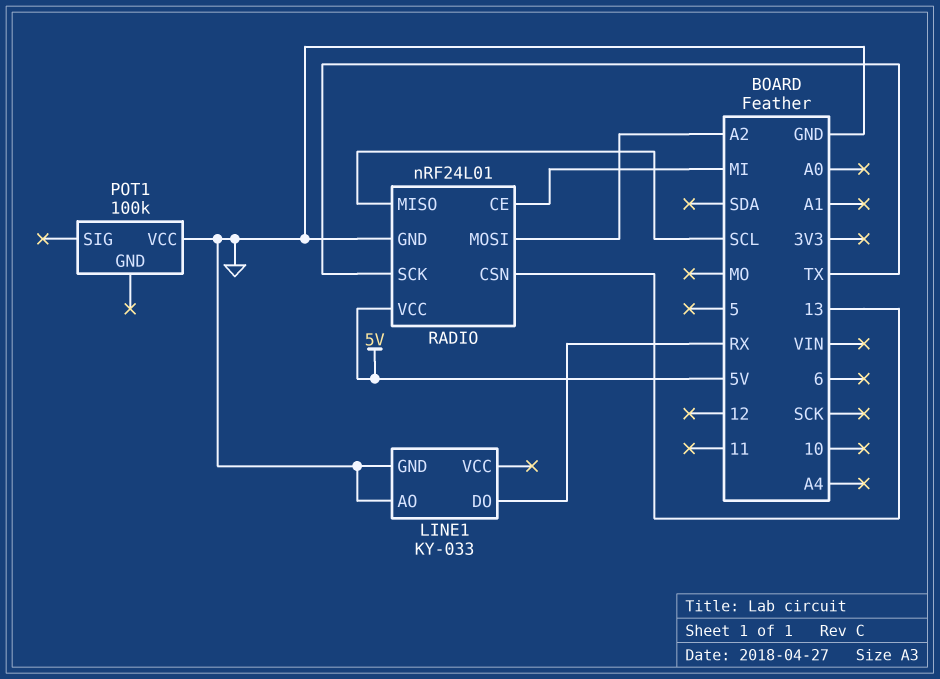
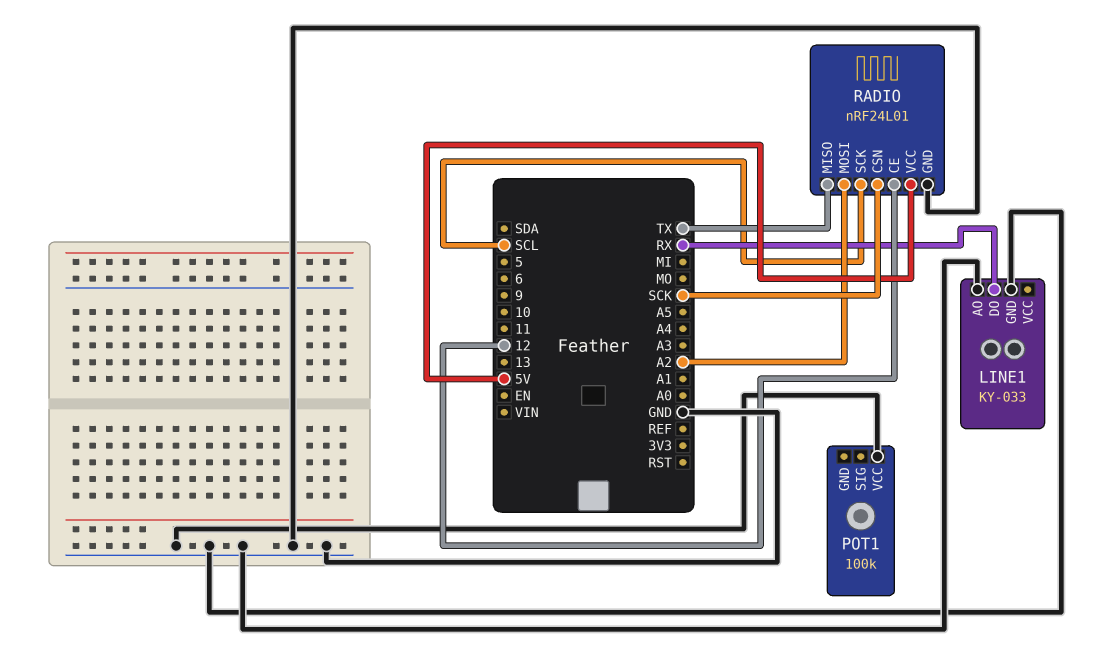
RADIO pin CE: MI -> 12
RADIO pin CSN: 13 -> SCK
RADIO pin MISO: SCL -> TX
RADIO pin SCK: TX -> SCL

